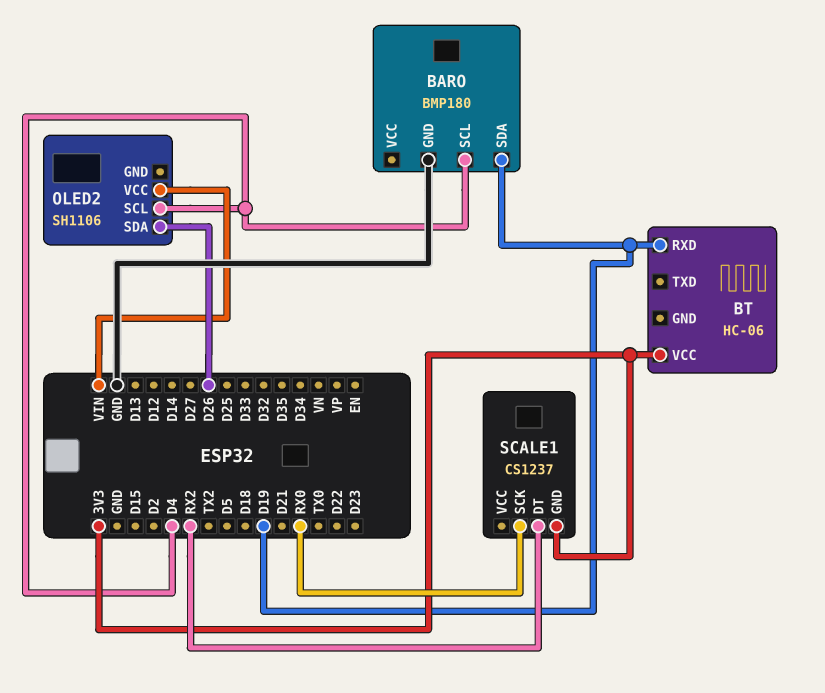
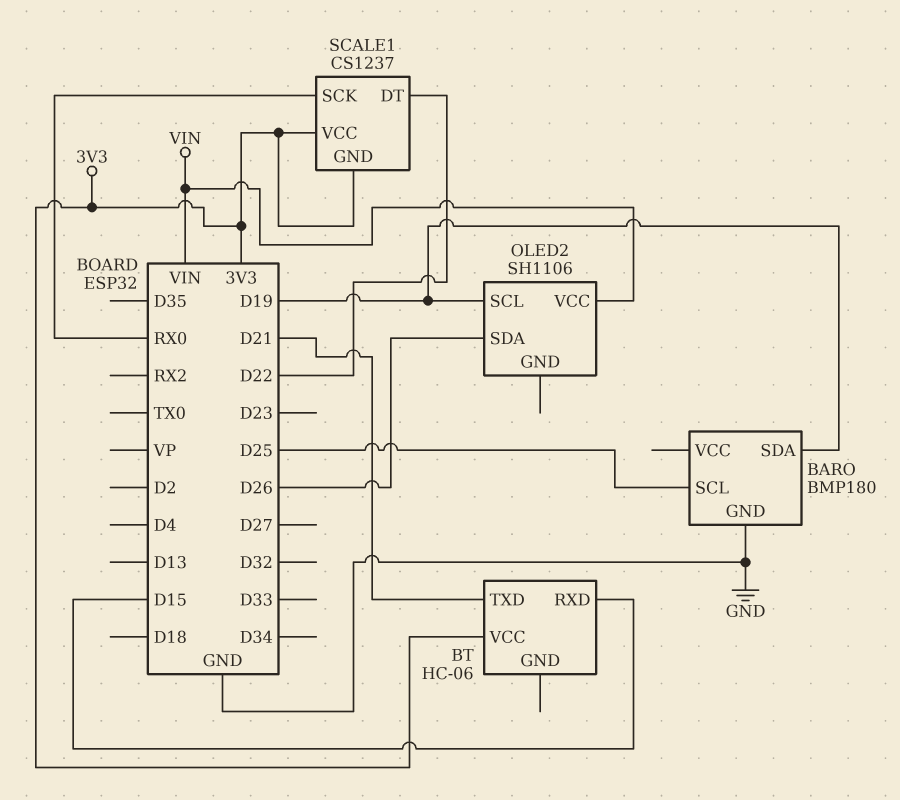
BARO pin SCL: D4 -> D25
BT pin RXD: D19 -> D15
BT pin TXD: none -> D21
OLED2 pin SCL: D4 -> D19
SCALE1 pin DT: RX2 -> D22
SCALE1 pin VCC: none -> 3V3

